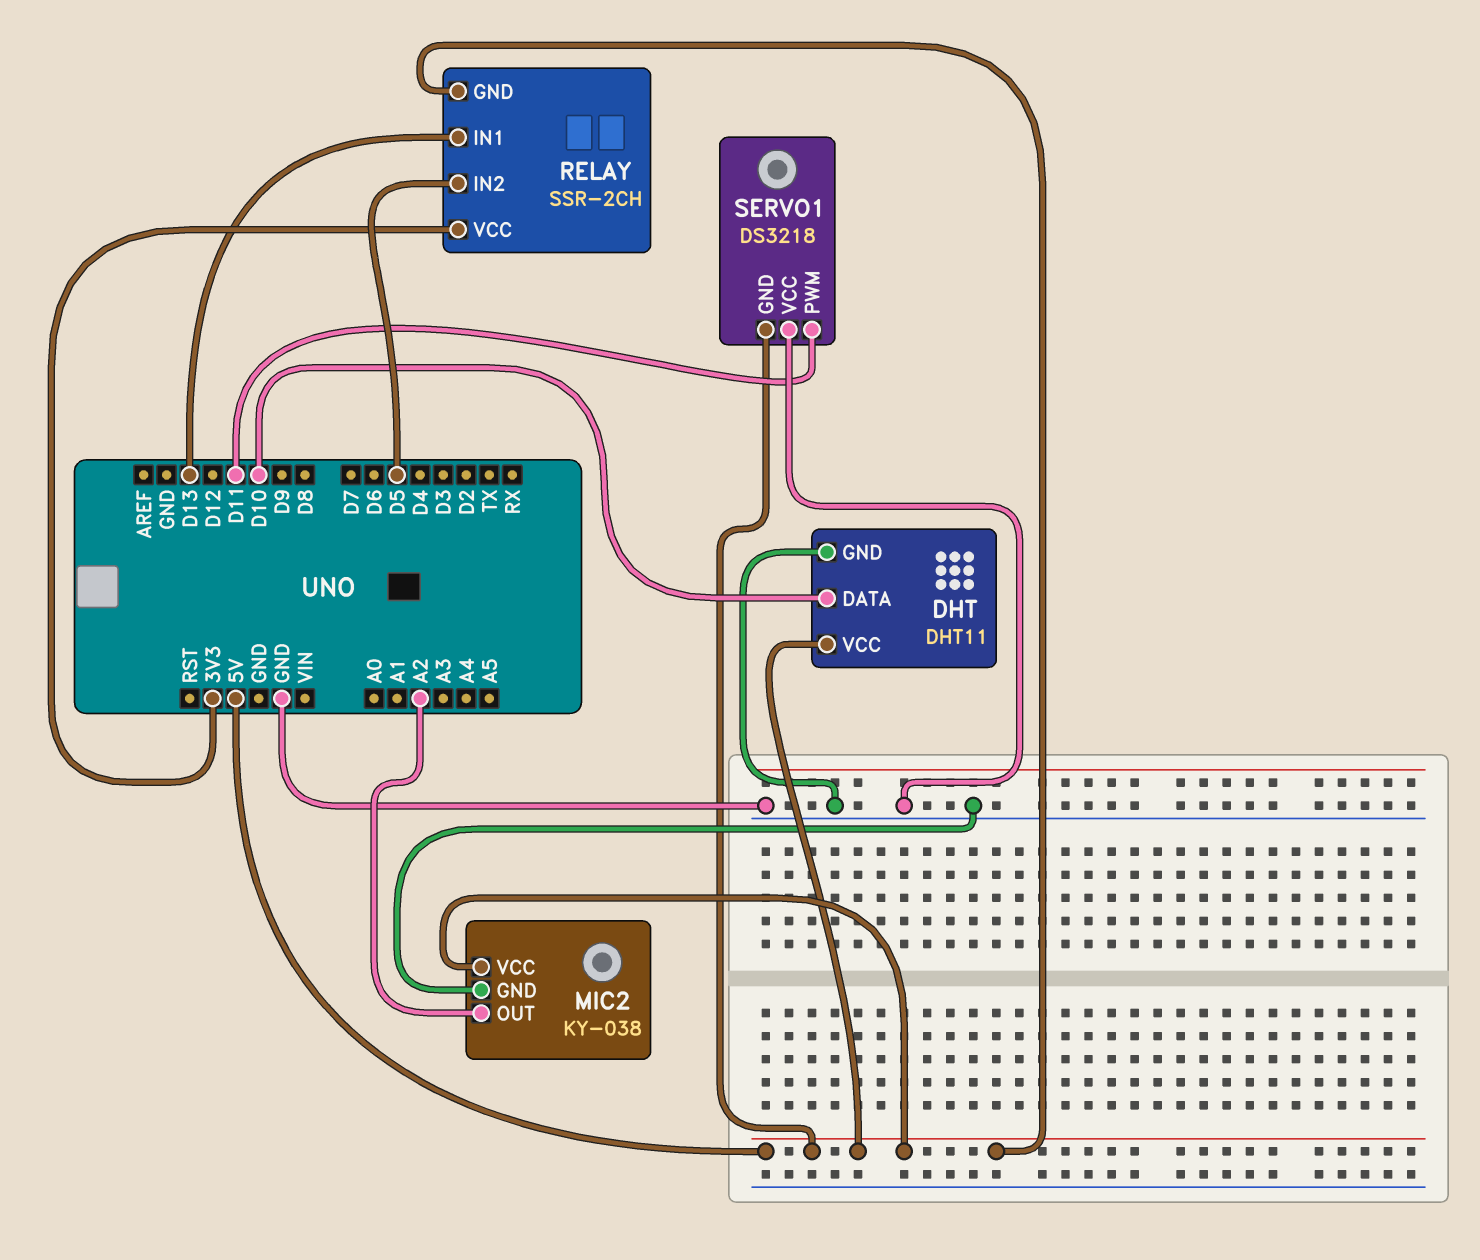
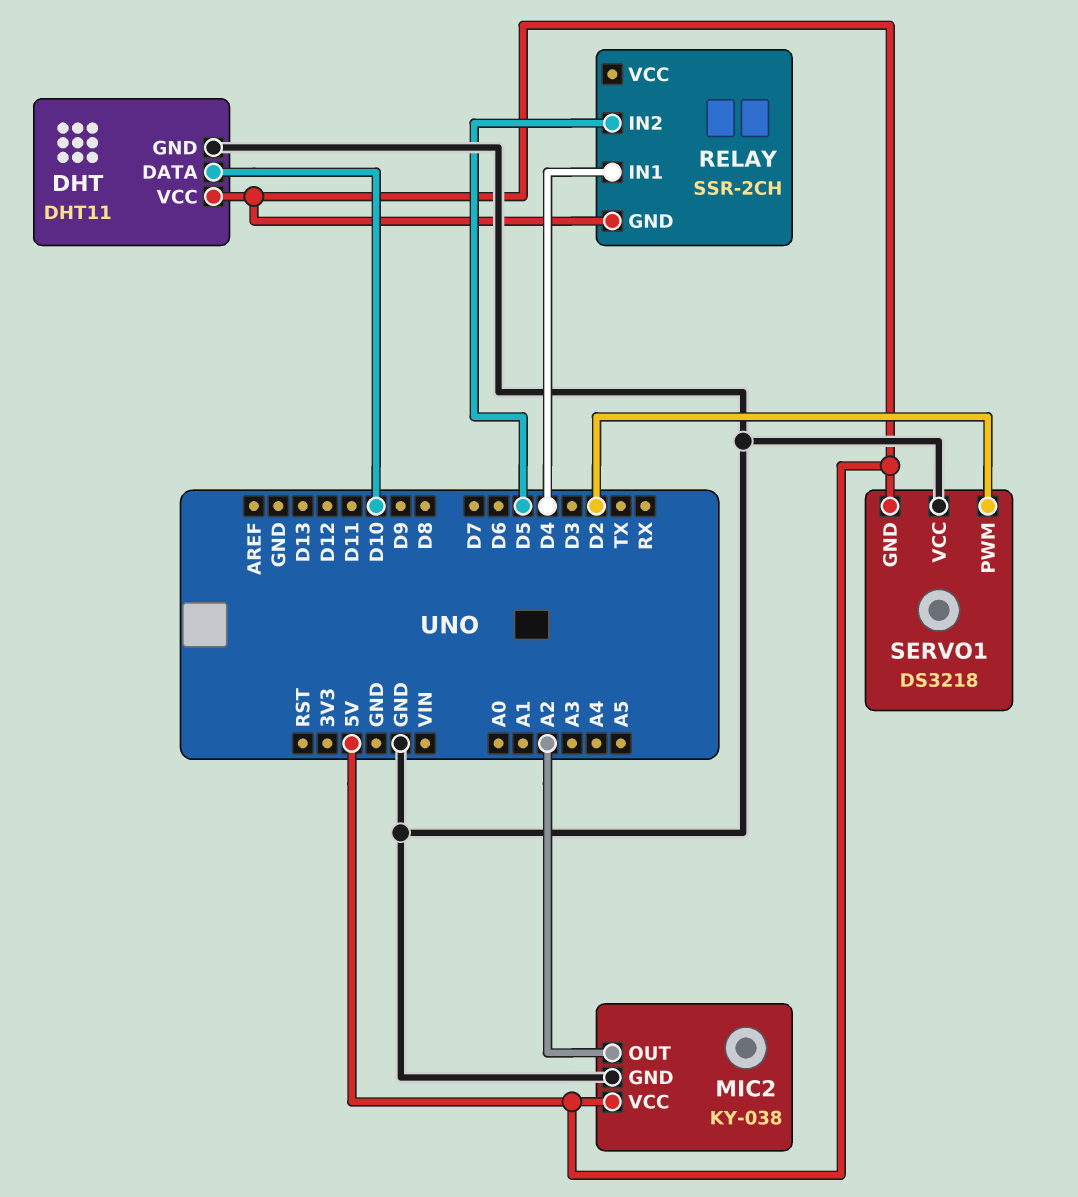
RELAY pin IN1: D13 -> D4
RELAY pin VCC: 3V3 -> none
SERVO1 pin PWM: D11 -> D2

